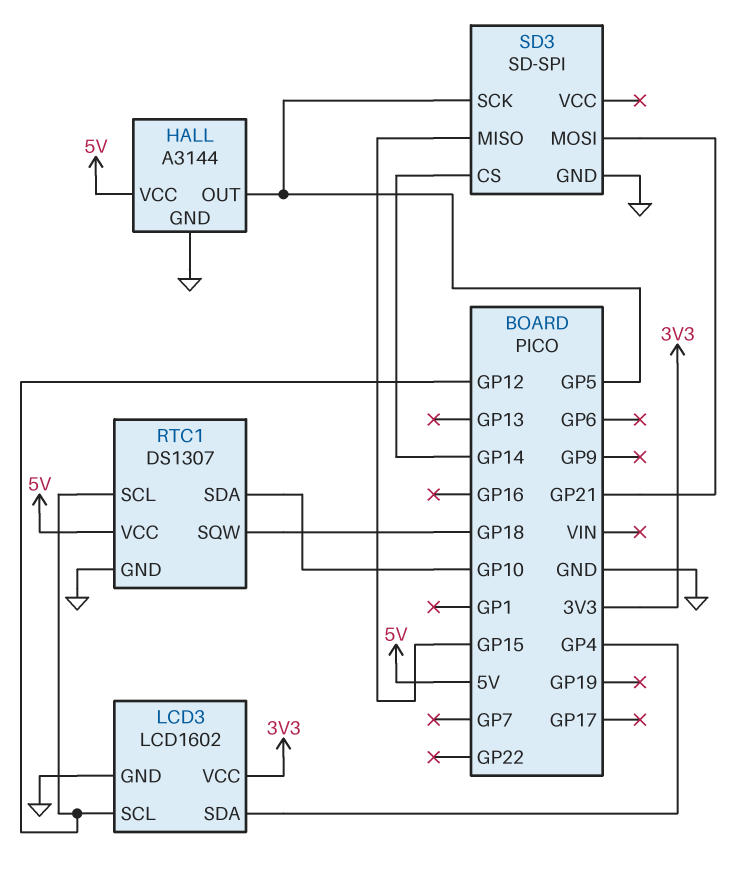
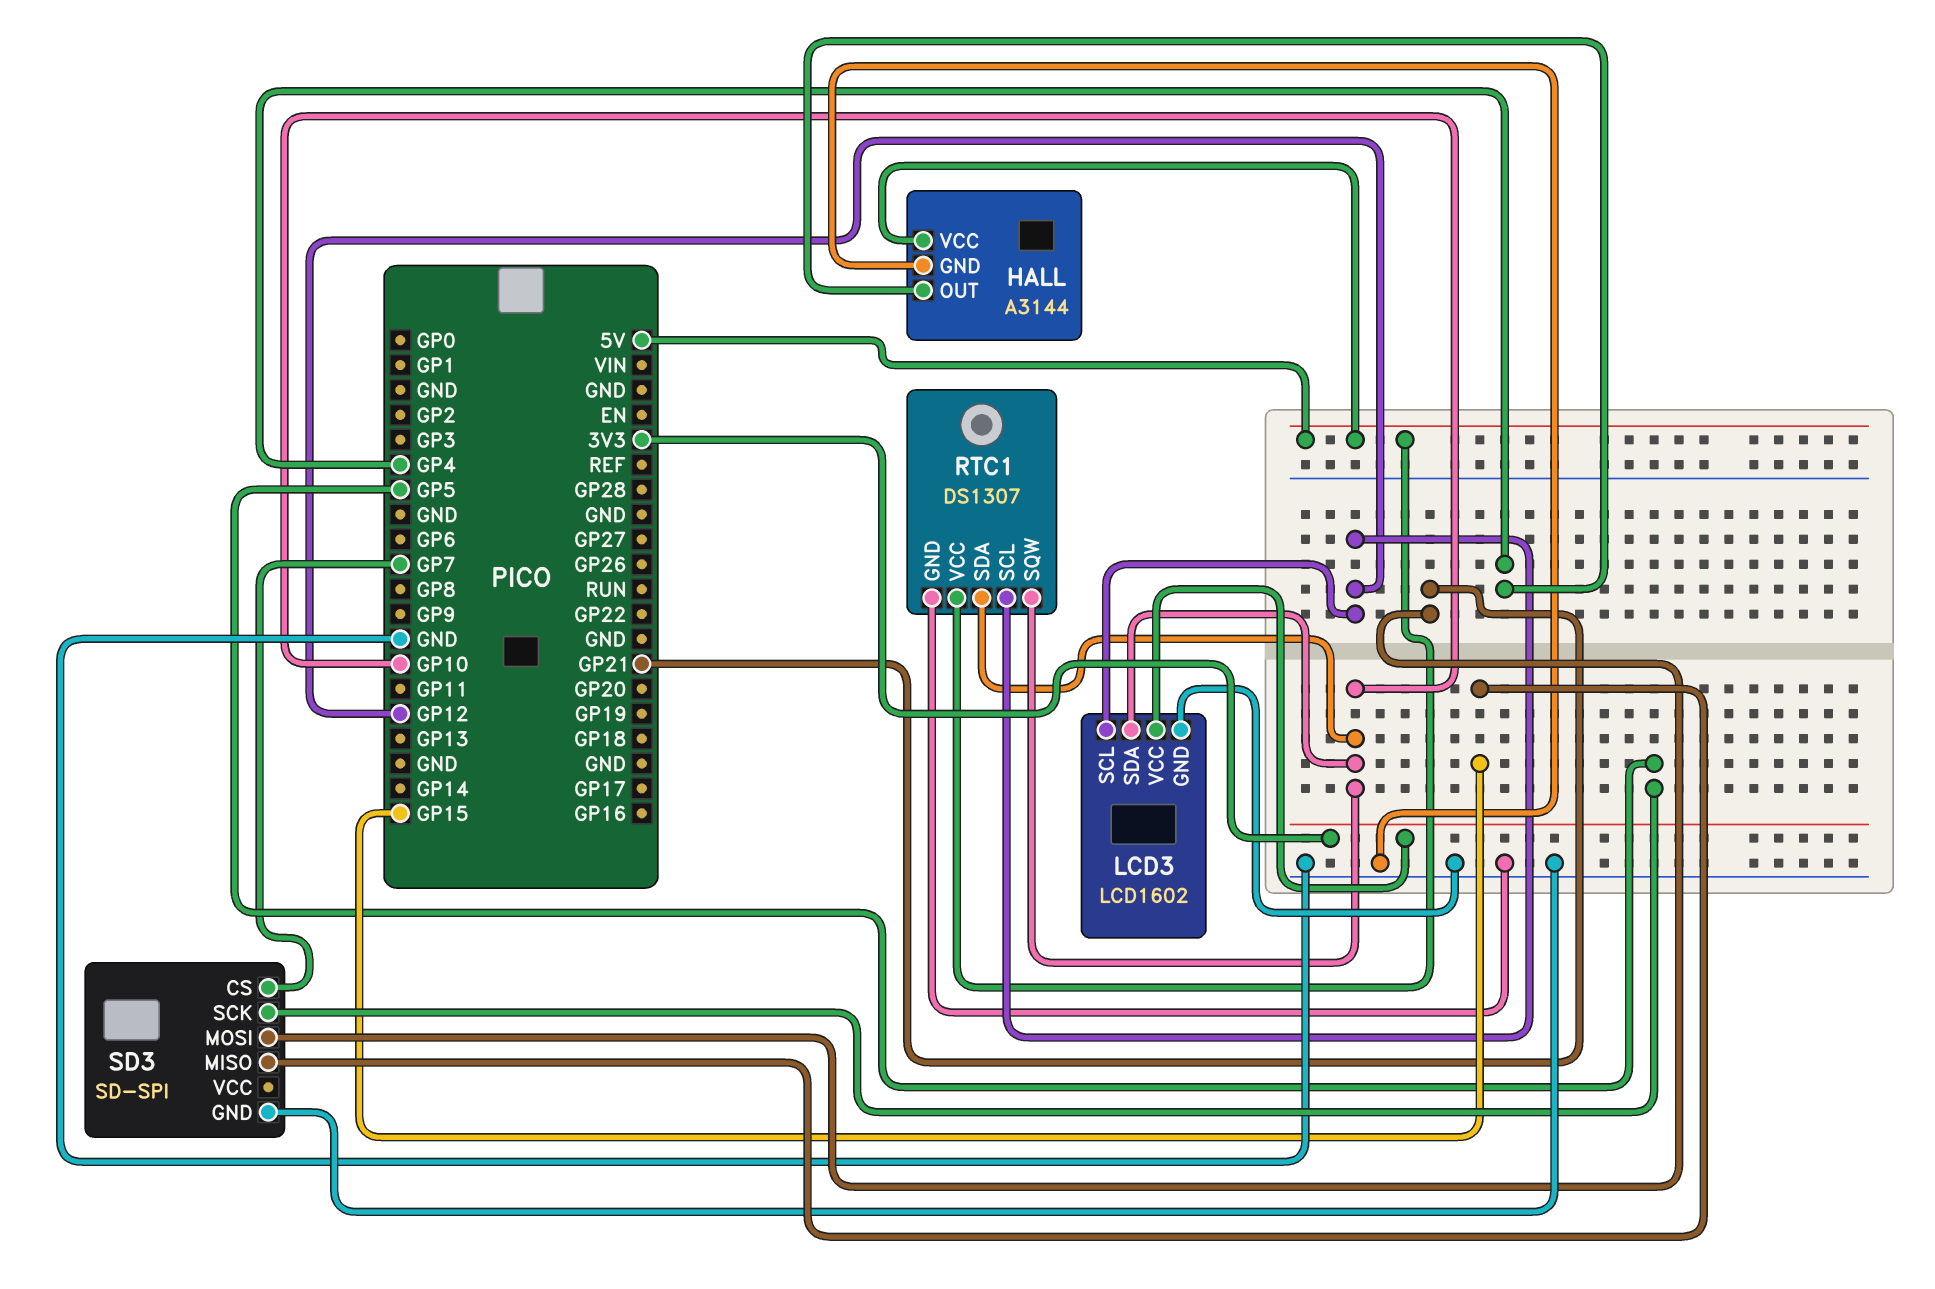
HALL pin OUT: GP5 -> GP4
LCD3 pin SDA: GP4 -> GP10
RTC1 pin SQW: GP18 -> GP10
SD3 pin CS: GP14 -> GP7

